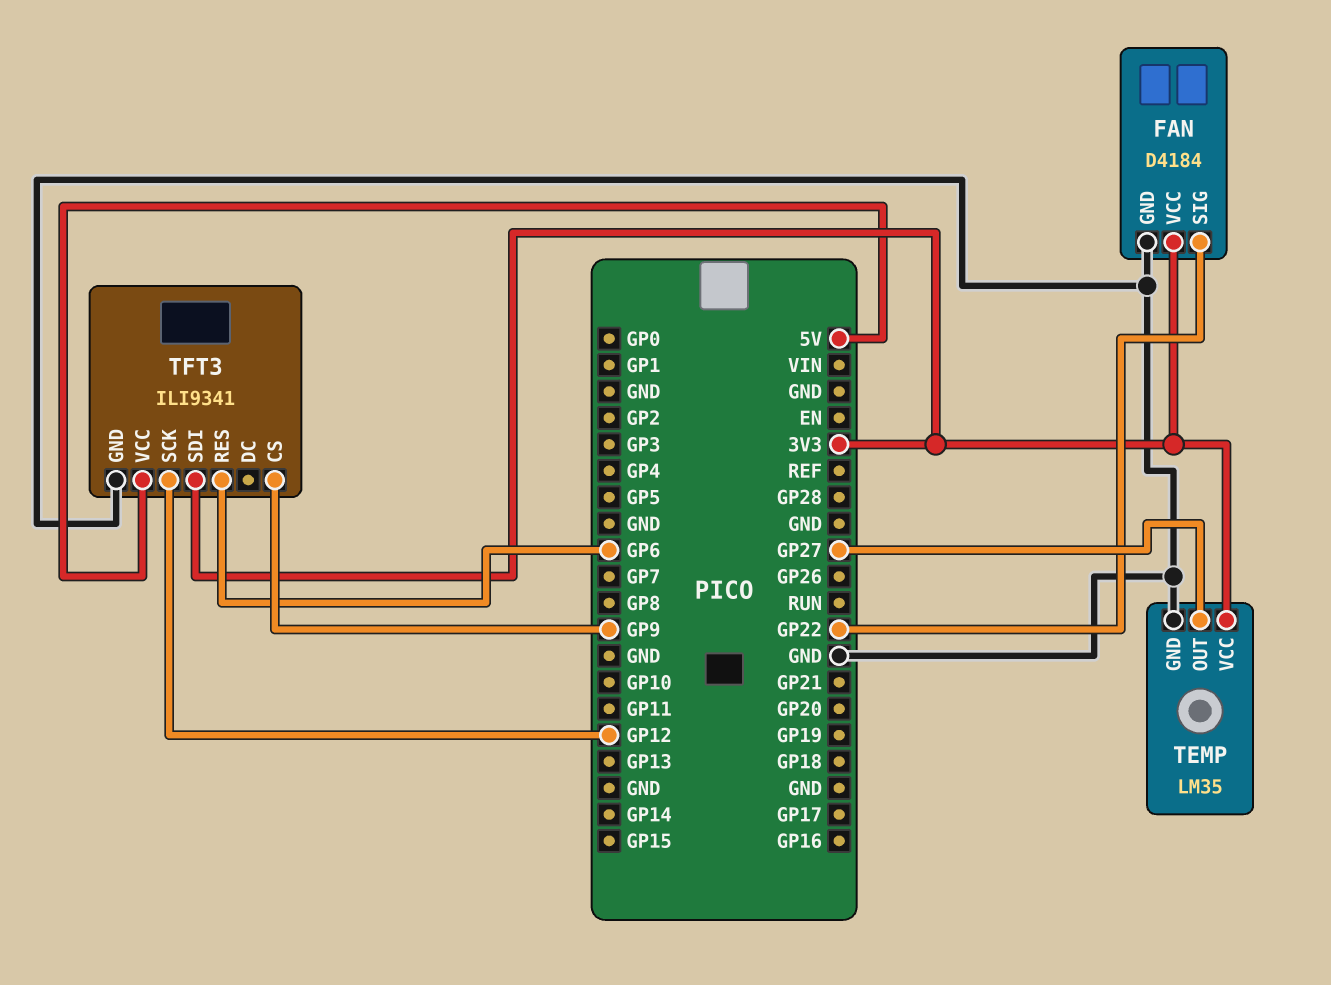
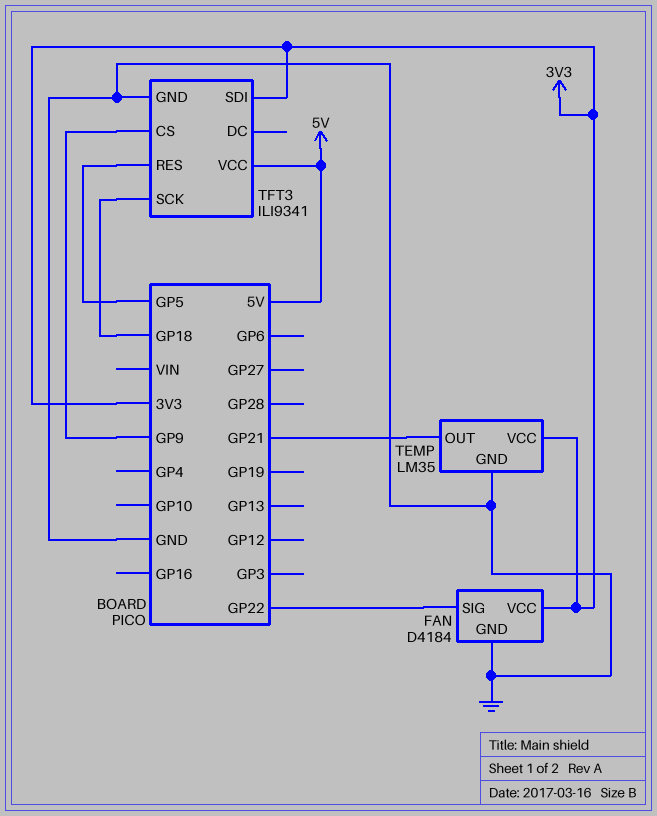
TEMP pin OUT: GP27 -> GP21
TFT3 pin RES: GP6 -> GP5
TFT3 pin SCK: GP12 -> GP18

